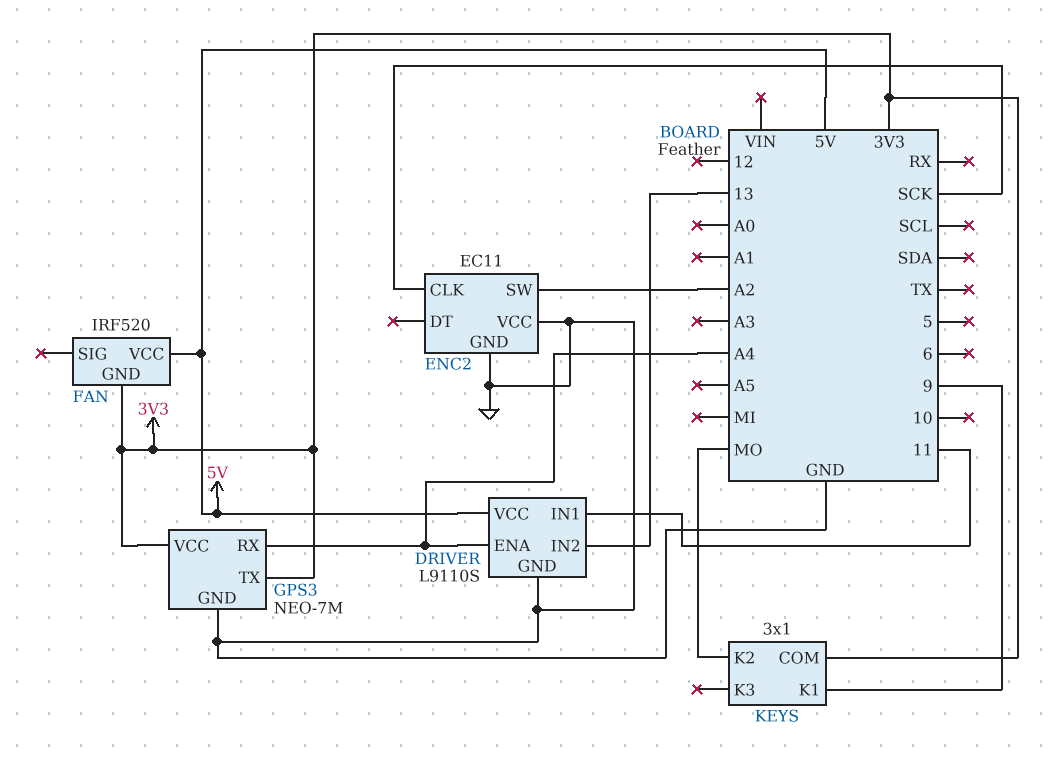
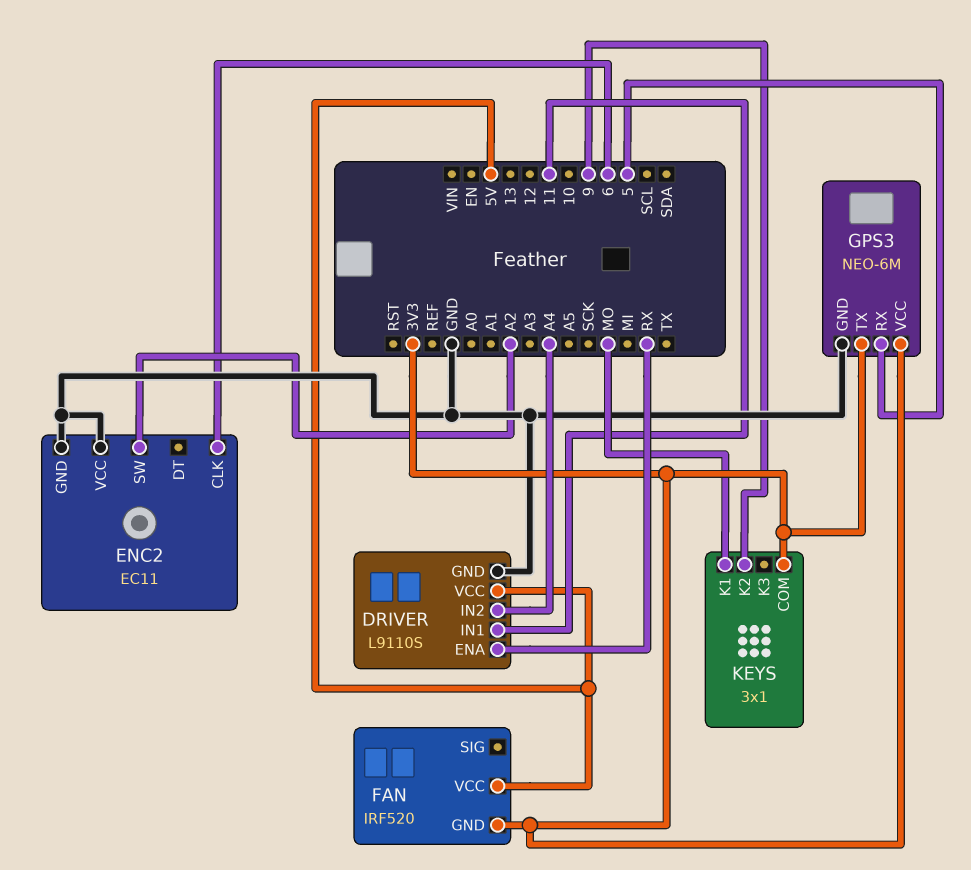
DRIVER pin ENA: A4 -> RX
DRIVER pin IN2: 13 -> A4
ENC2 pin CLK: SCK -> 6
GPS3: NEO-7M -> NEO-6M
GPS3 pin RX: A4 -> 5
KEYS pin K1: 9 -> MO
KEYS pin K2: MO -> 9

